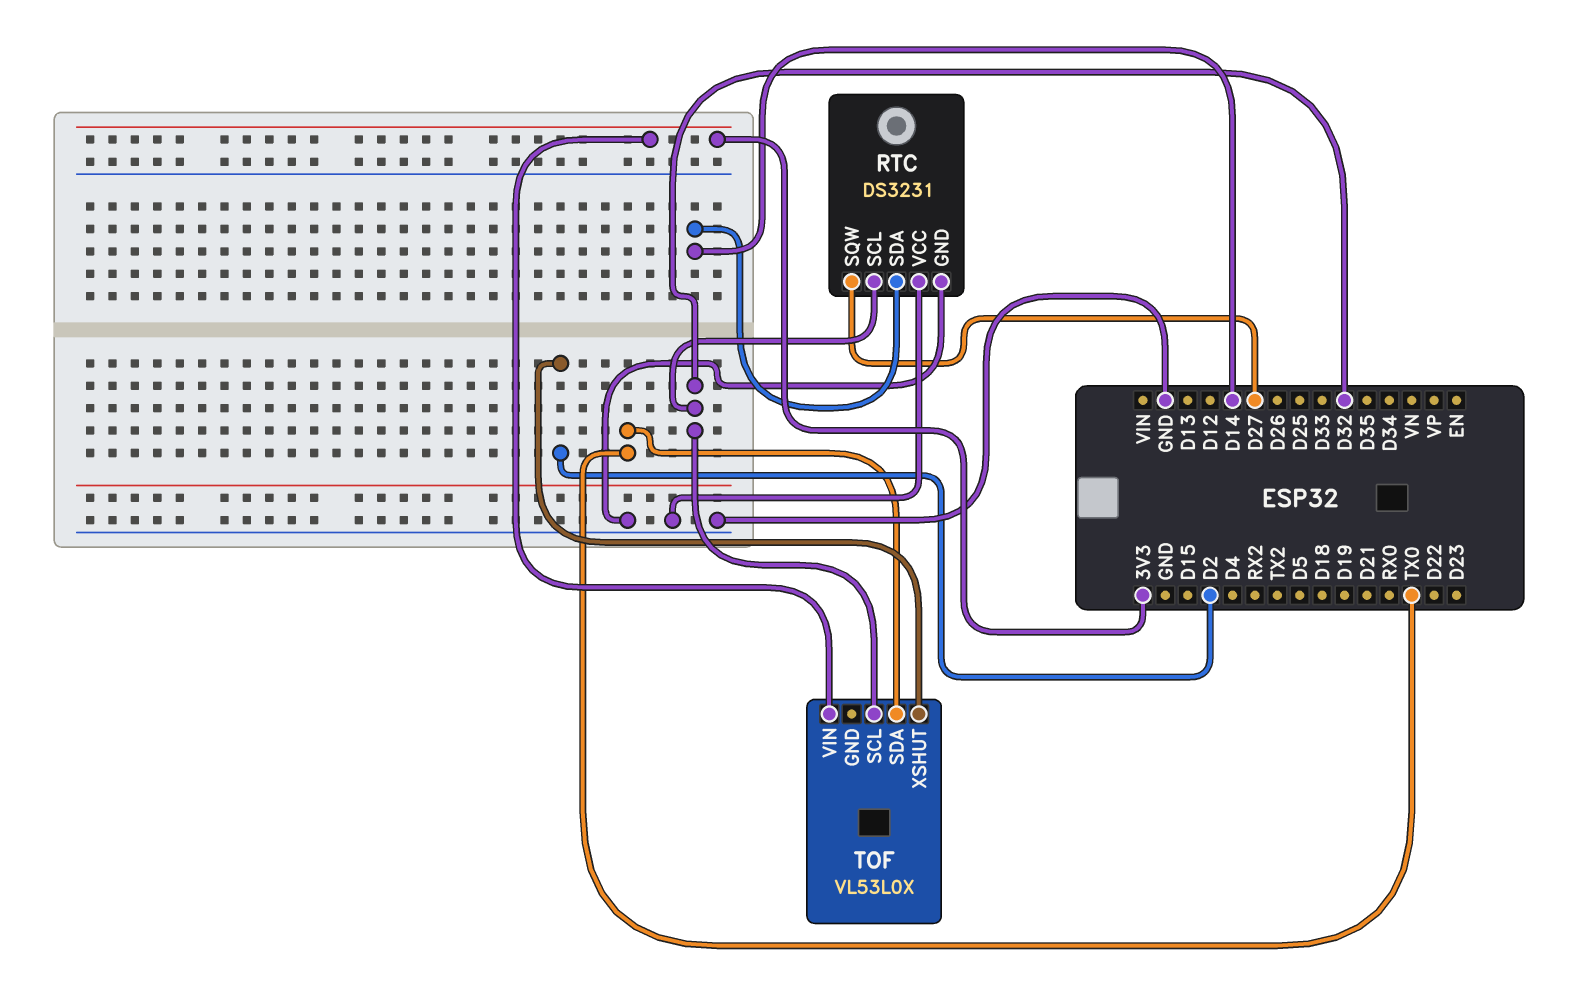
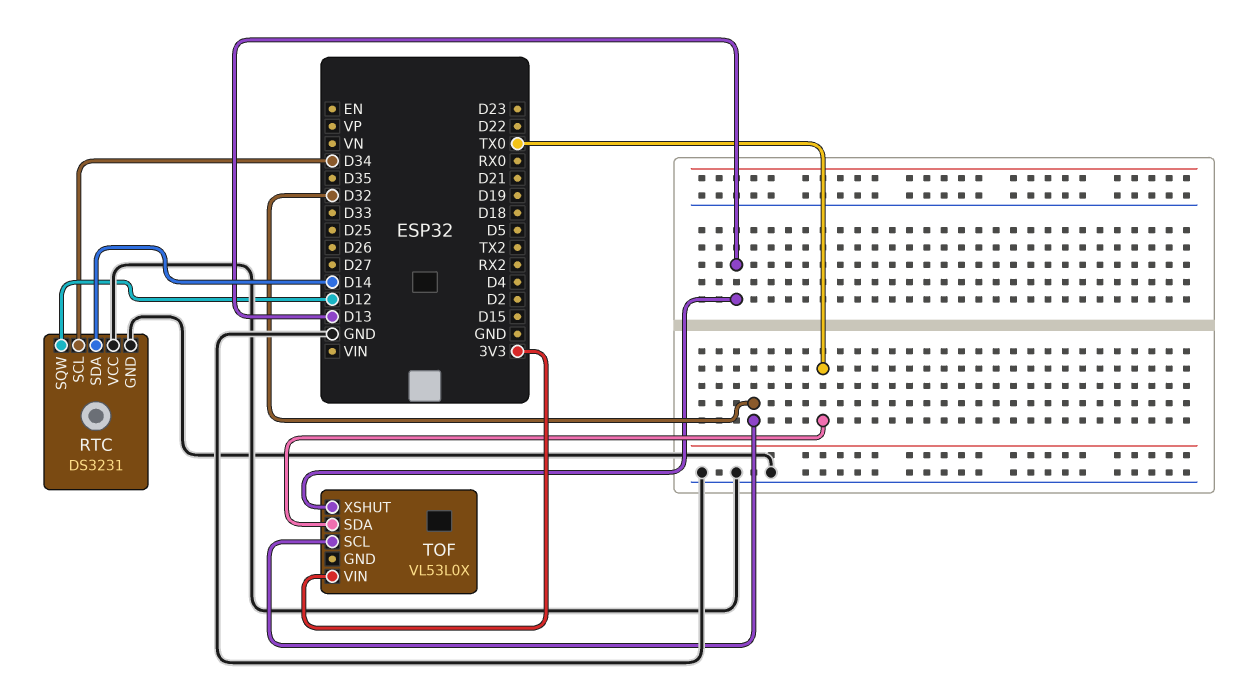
RTC pin SCL: D32 -> D34
RTC pin SQW: D27 -> D12
TOF pin XSHUT: D2 -> D13

